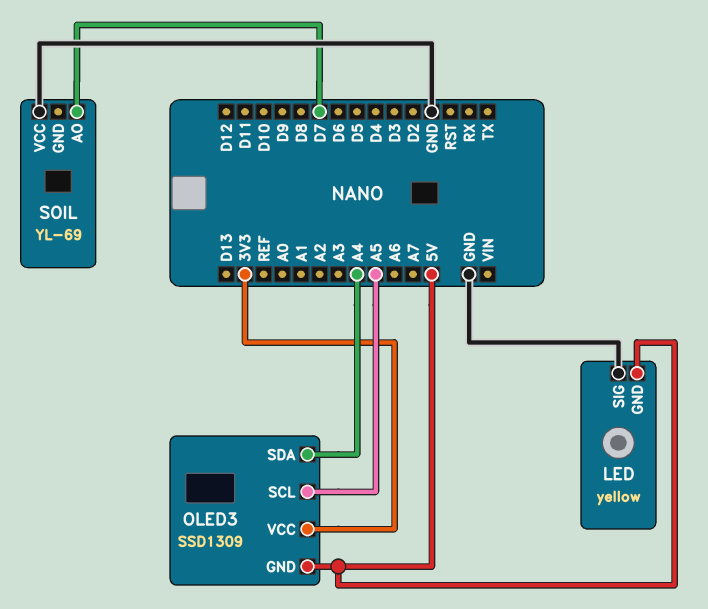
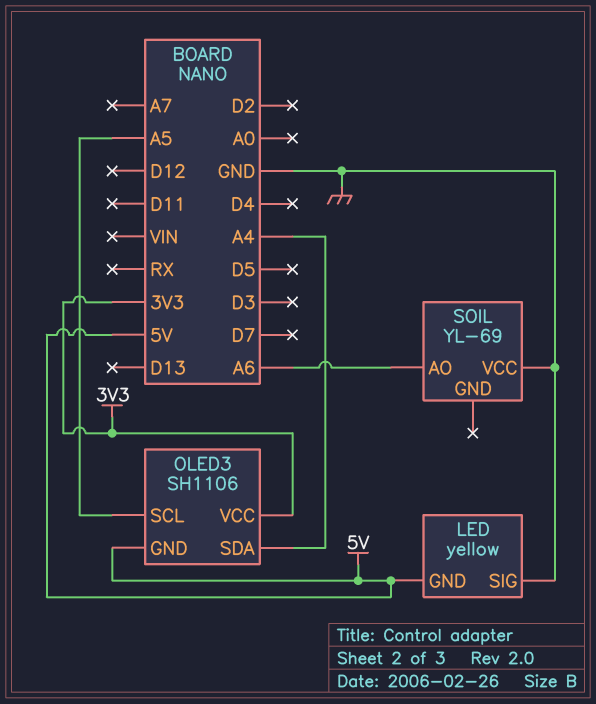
OLED3: SSD1309 -> SH1106
SOIL pin AO: D7 -> A6

